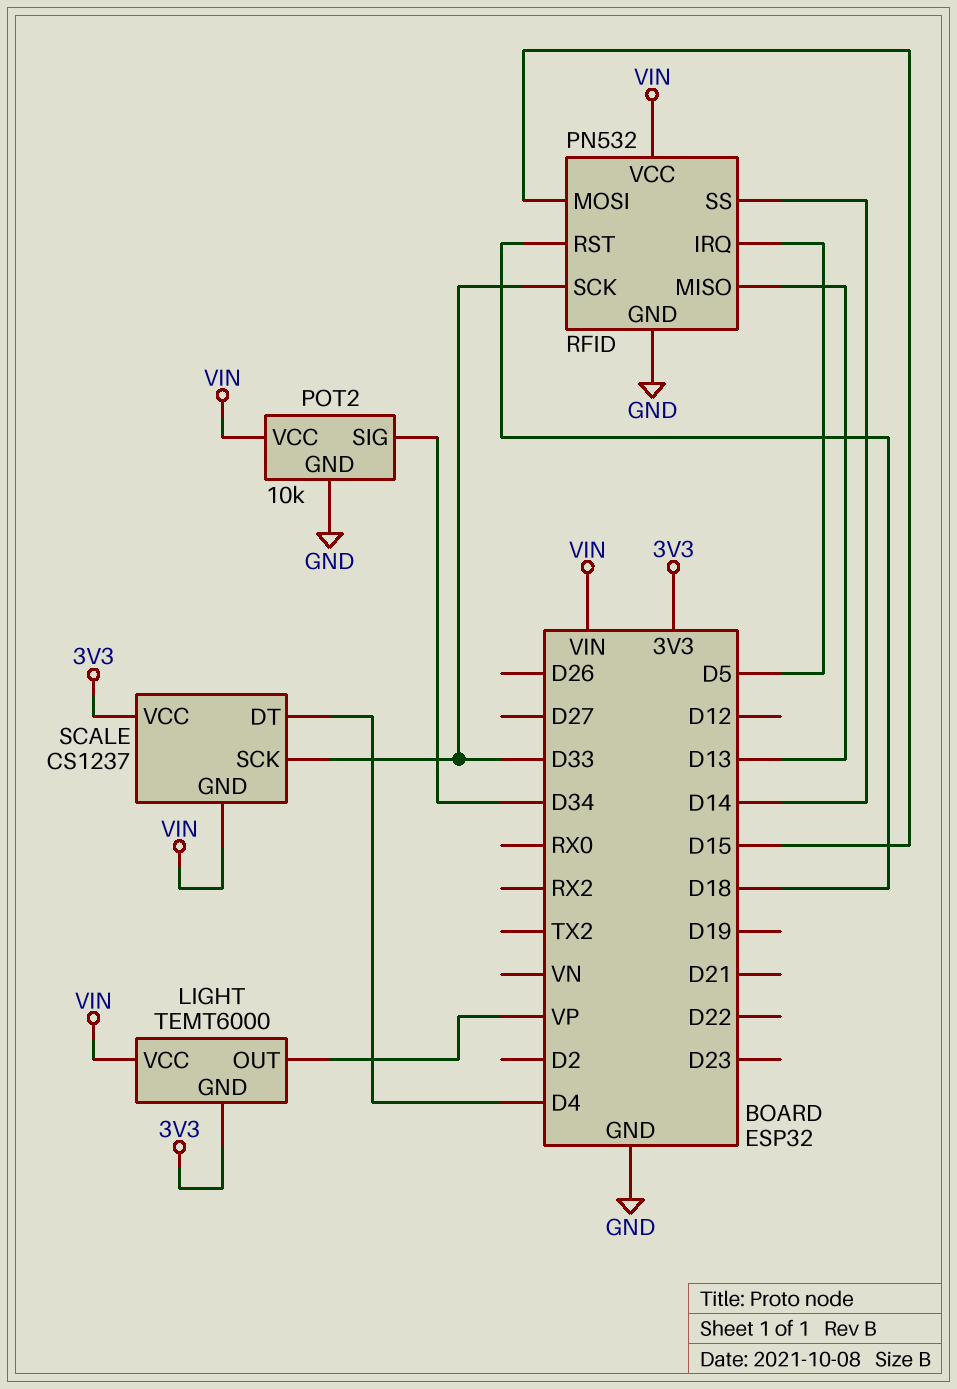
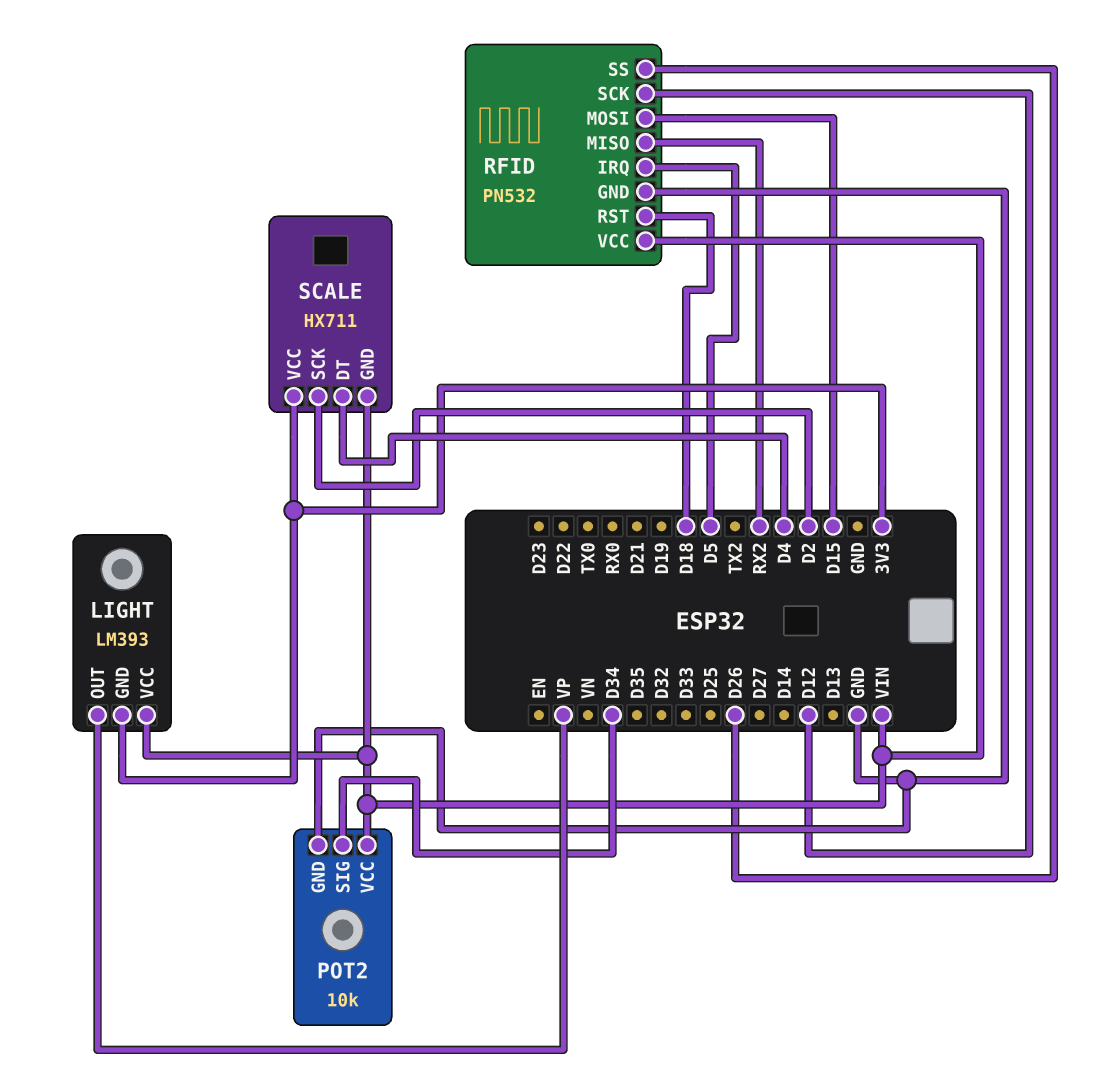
LIGHT: TEMT6000 -> LM393
RFID pin MISO: D13 -> RX2
RFID pin SCK: D33 -> D12
RFID pin SS: D14 -> D26
SCALE: CS1237 -> HX711
SCALE pin SCK: D33 -> D2

